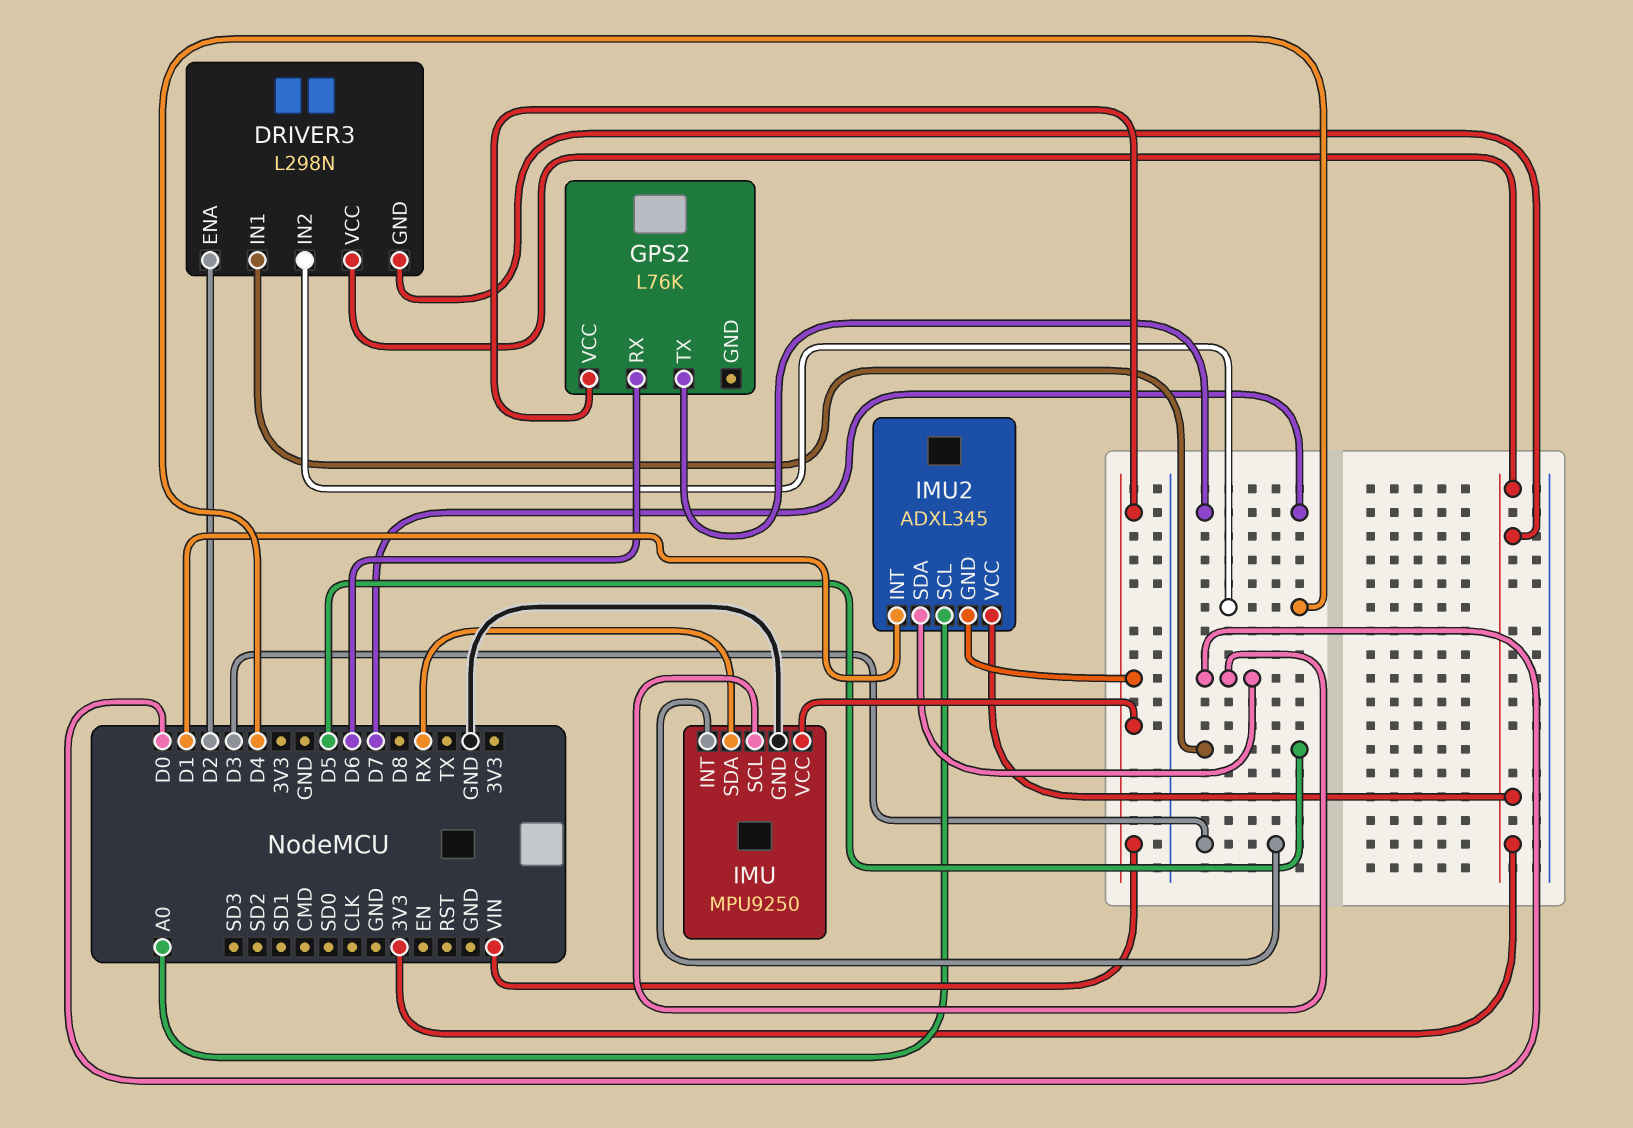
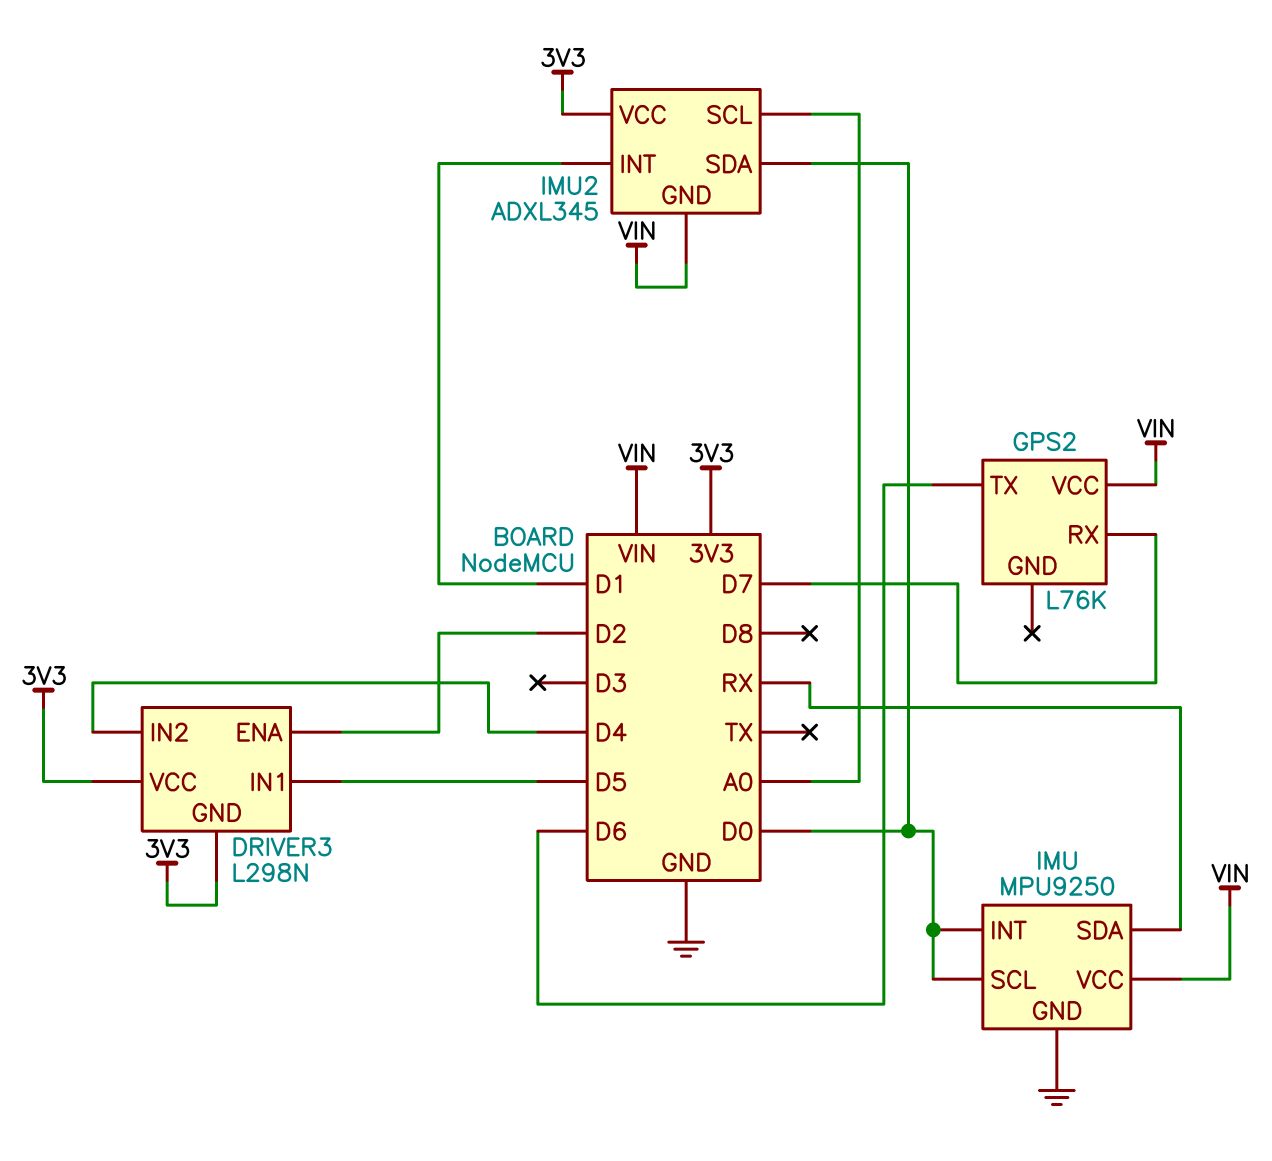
GPS2 pin RX: D6 -> D7
GPS2 pin TX: D7 -> D6
IMU pin INT: D3 -> D0

